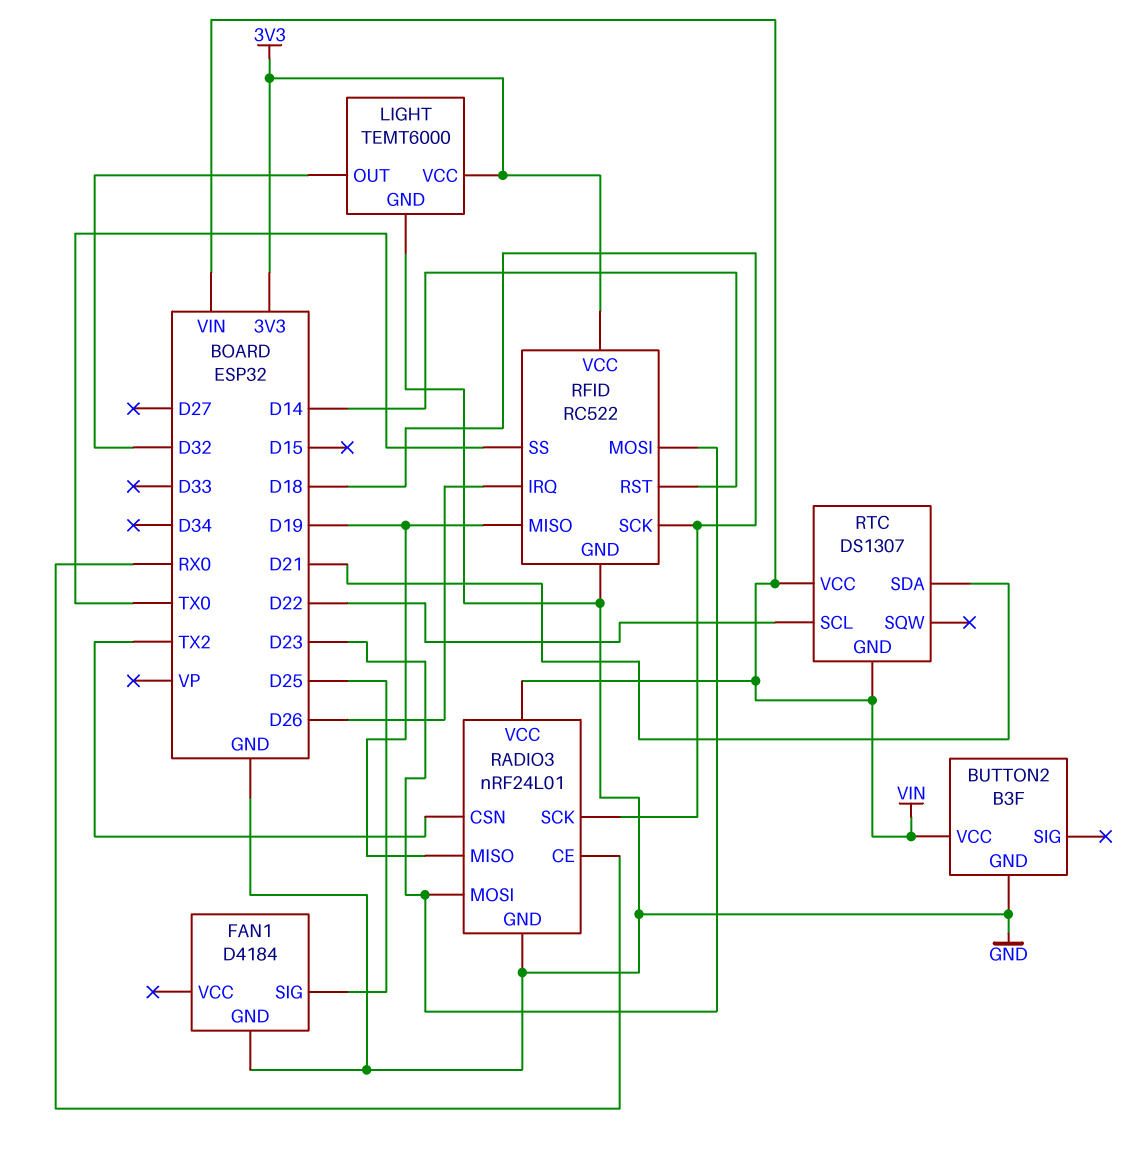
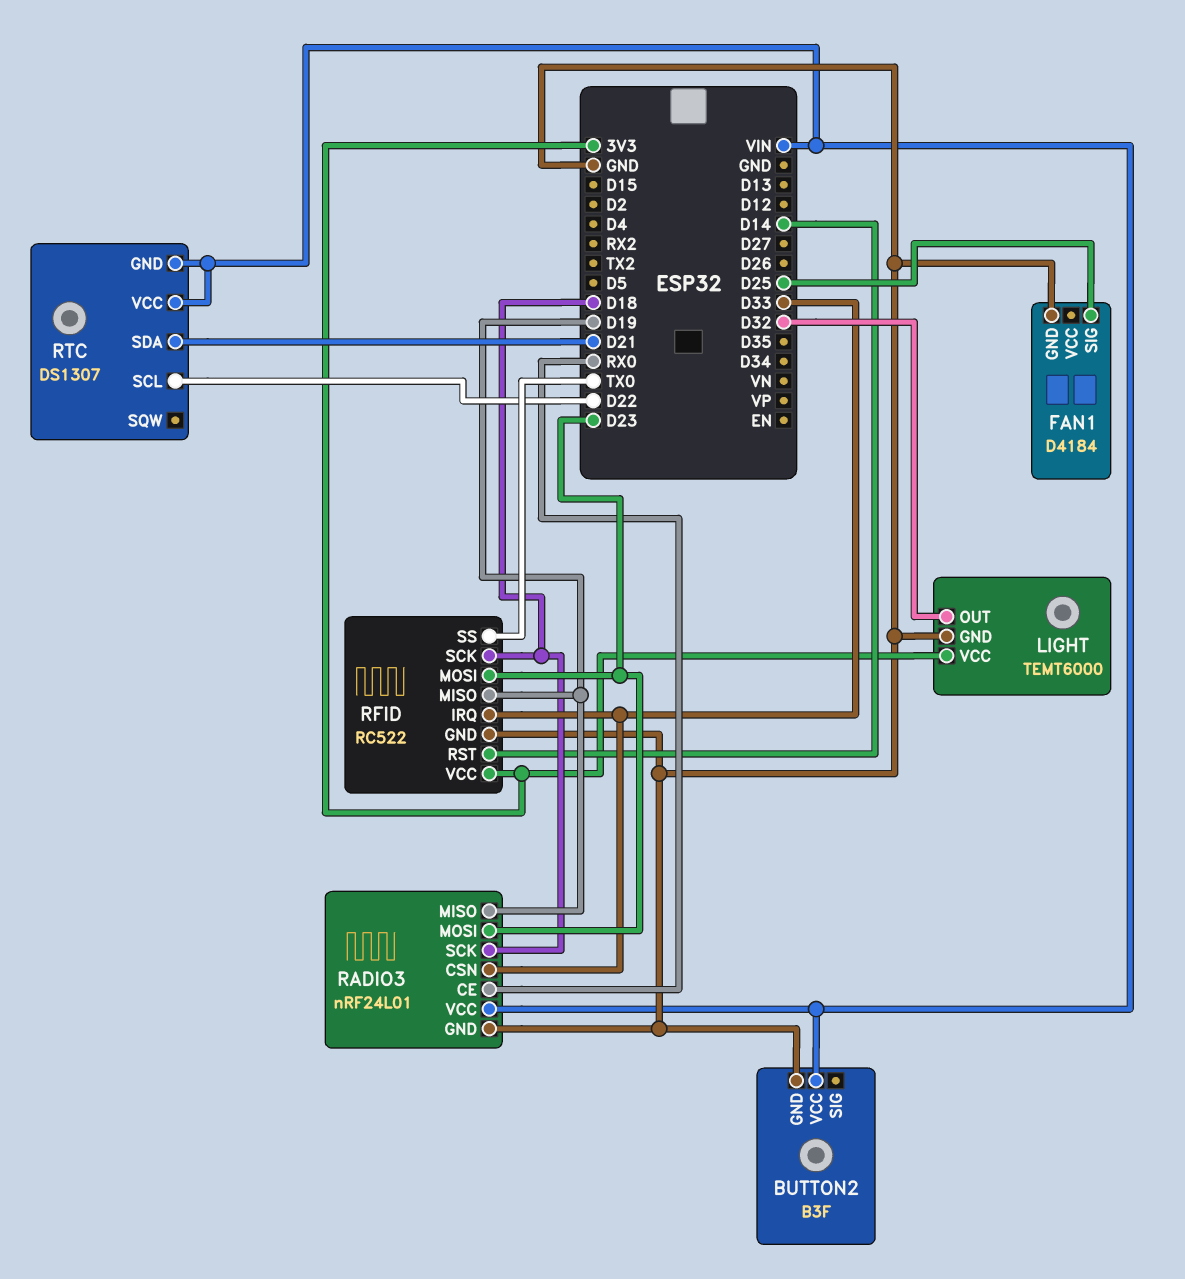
RADIO3 pin CSN: TX2 -> D33
RFID pin IRQ: D26 -> D33

